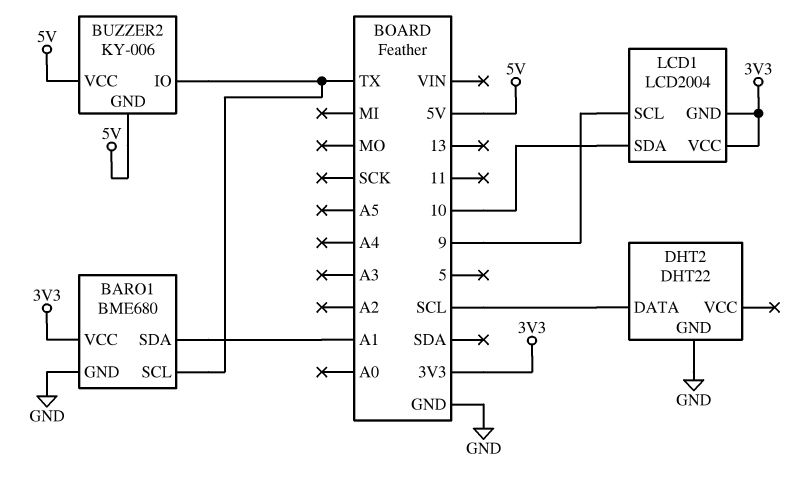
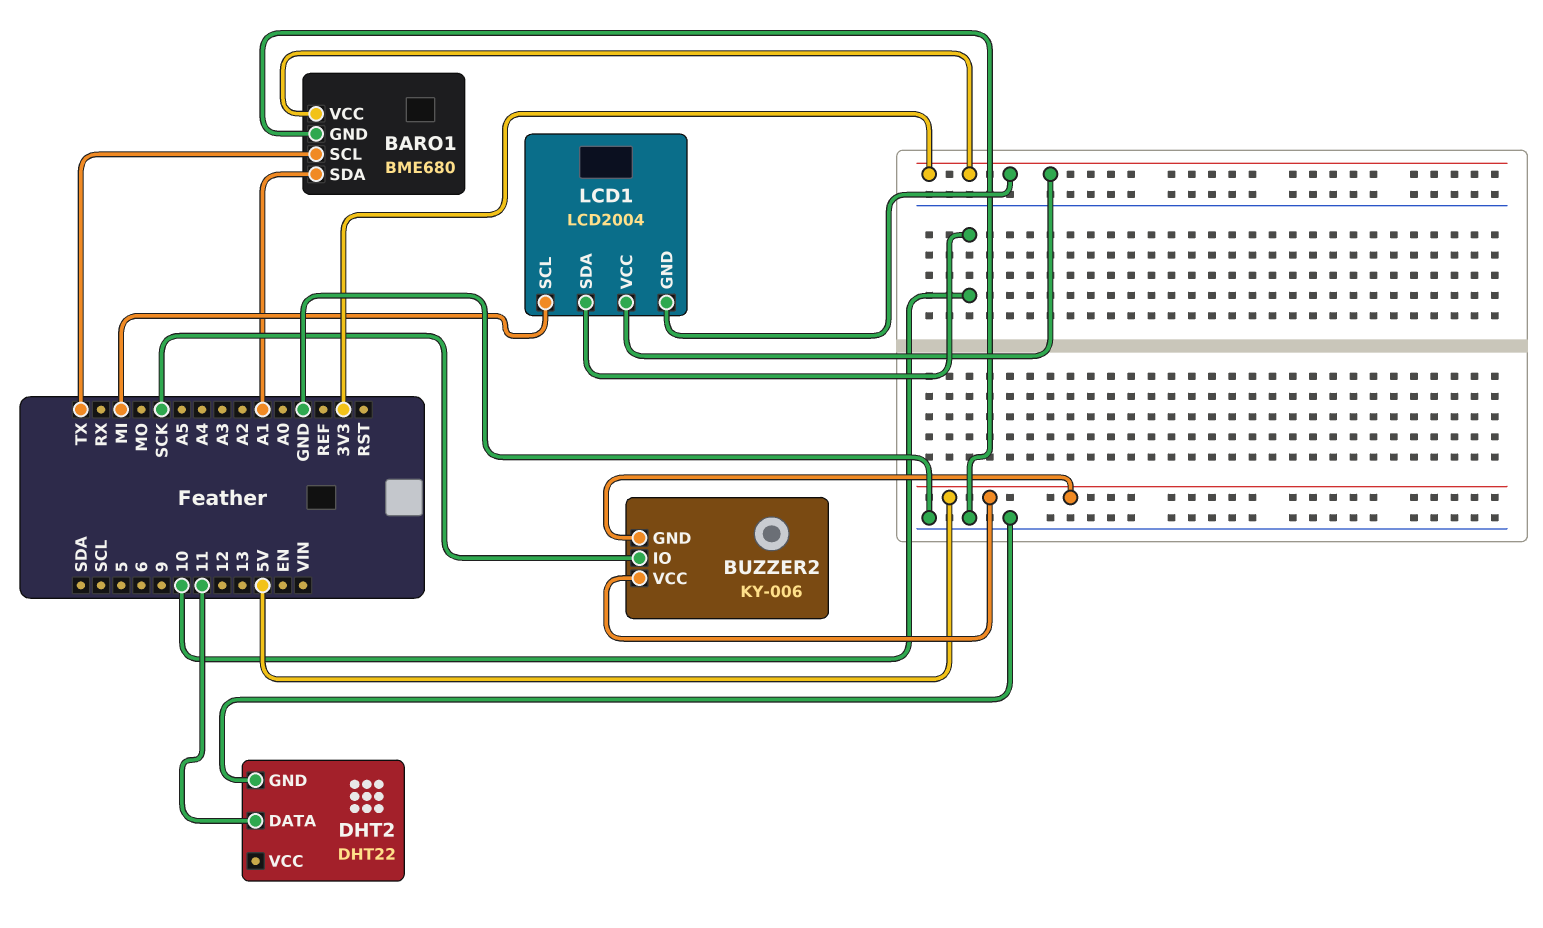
BUZZER2 pin IO: TX -> SCK
DHT2 pin DATA: SCL -> 11
LCD1 pin SCL: 9 -> MI

